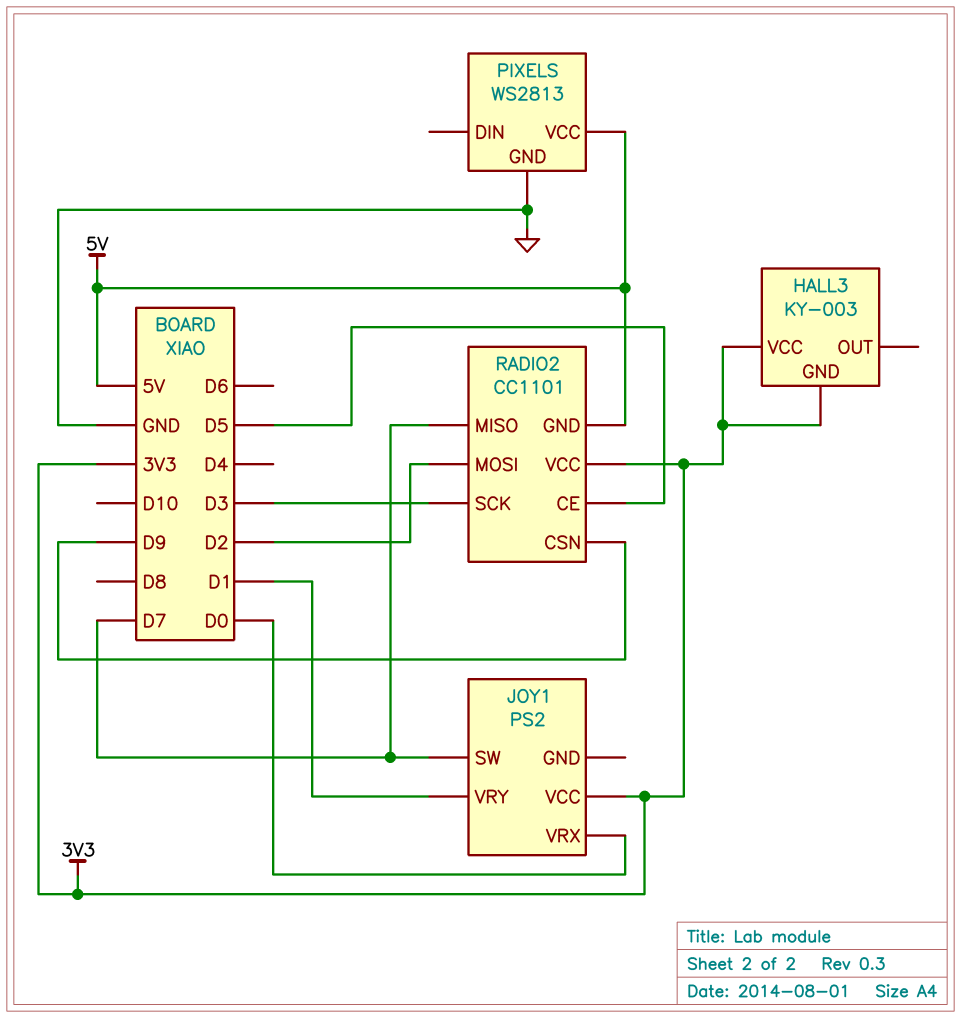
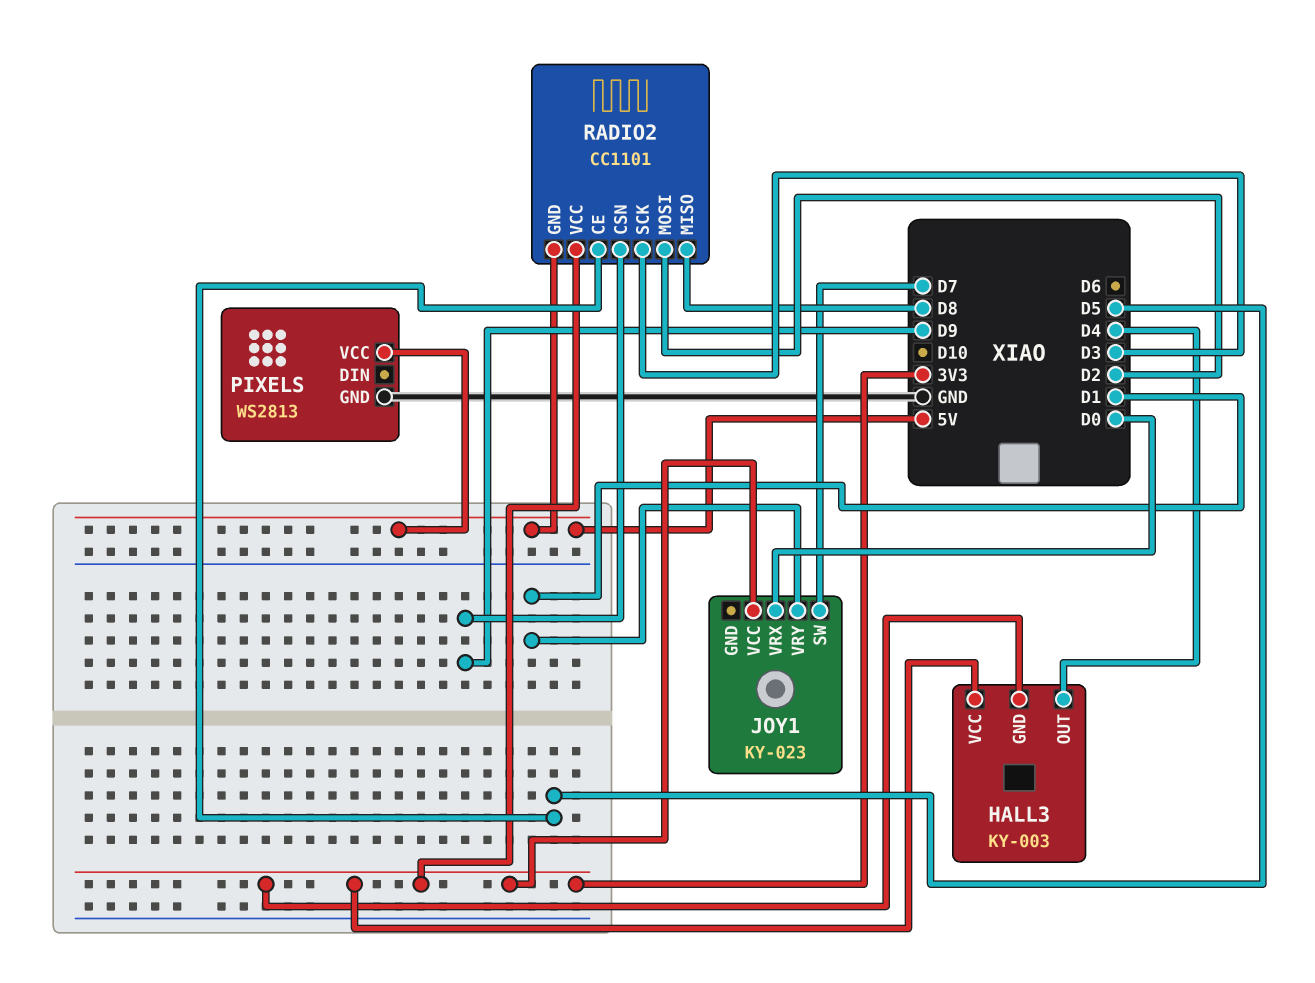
HALL3 pin OUT: none -> D4
JOY1: PS2 -> KY-023
RADIO2 pin MISO: D7 -> D8

